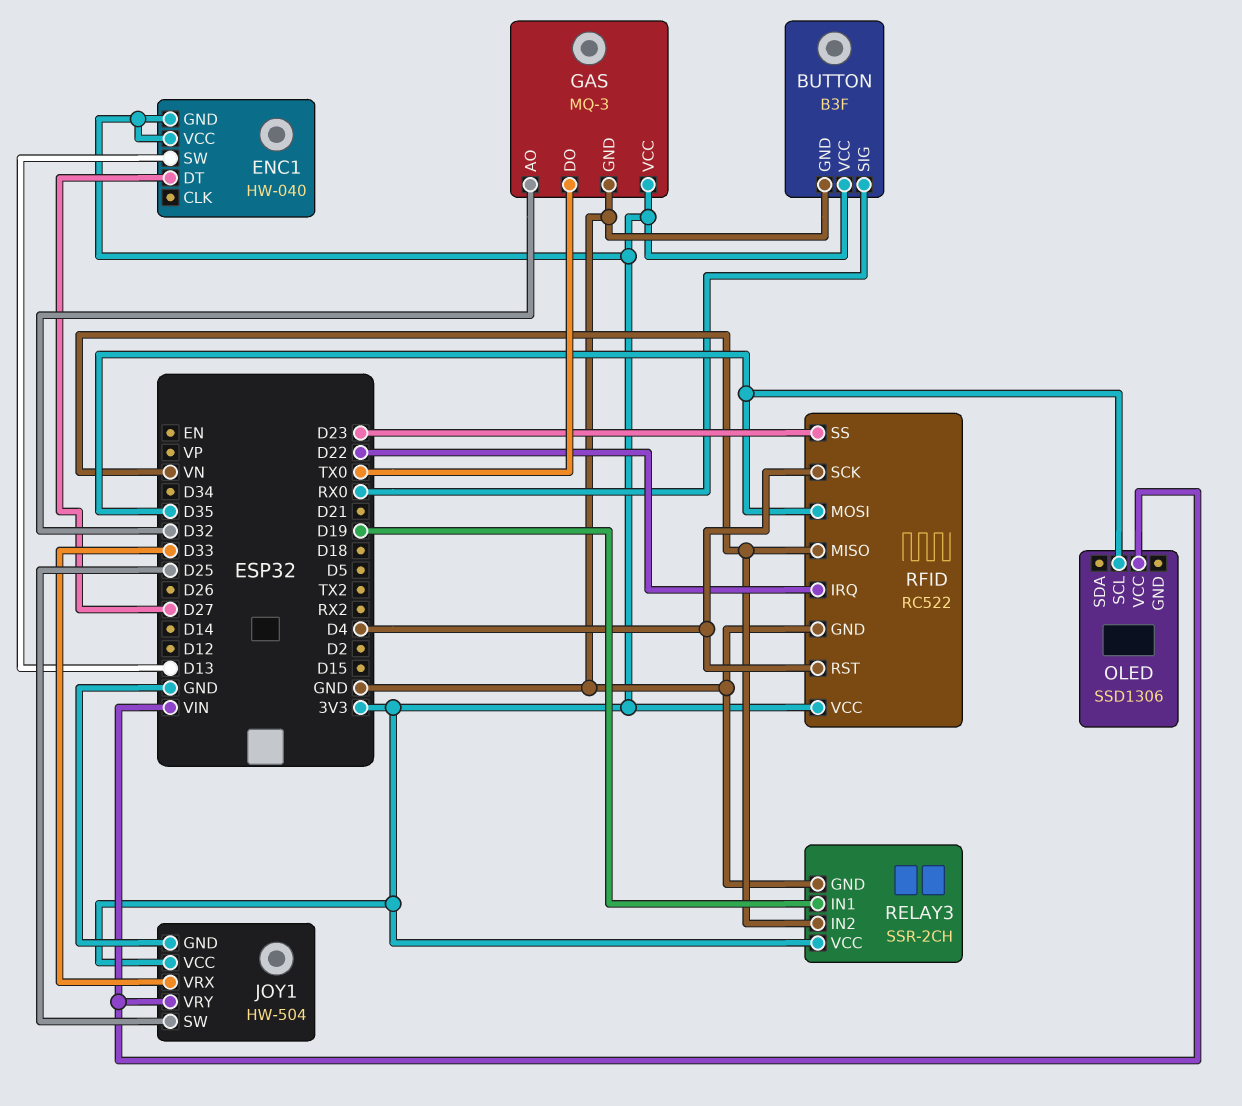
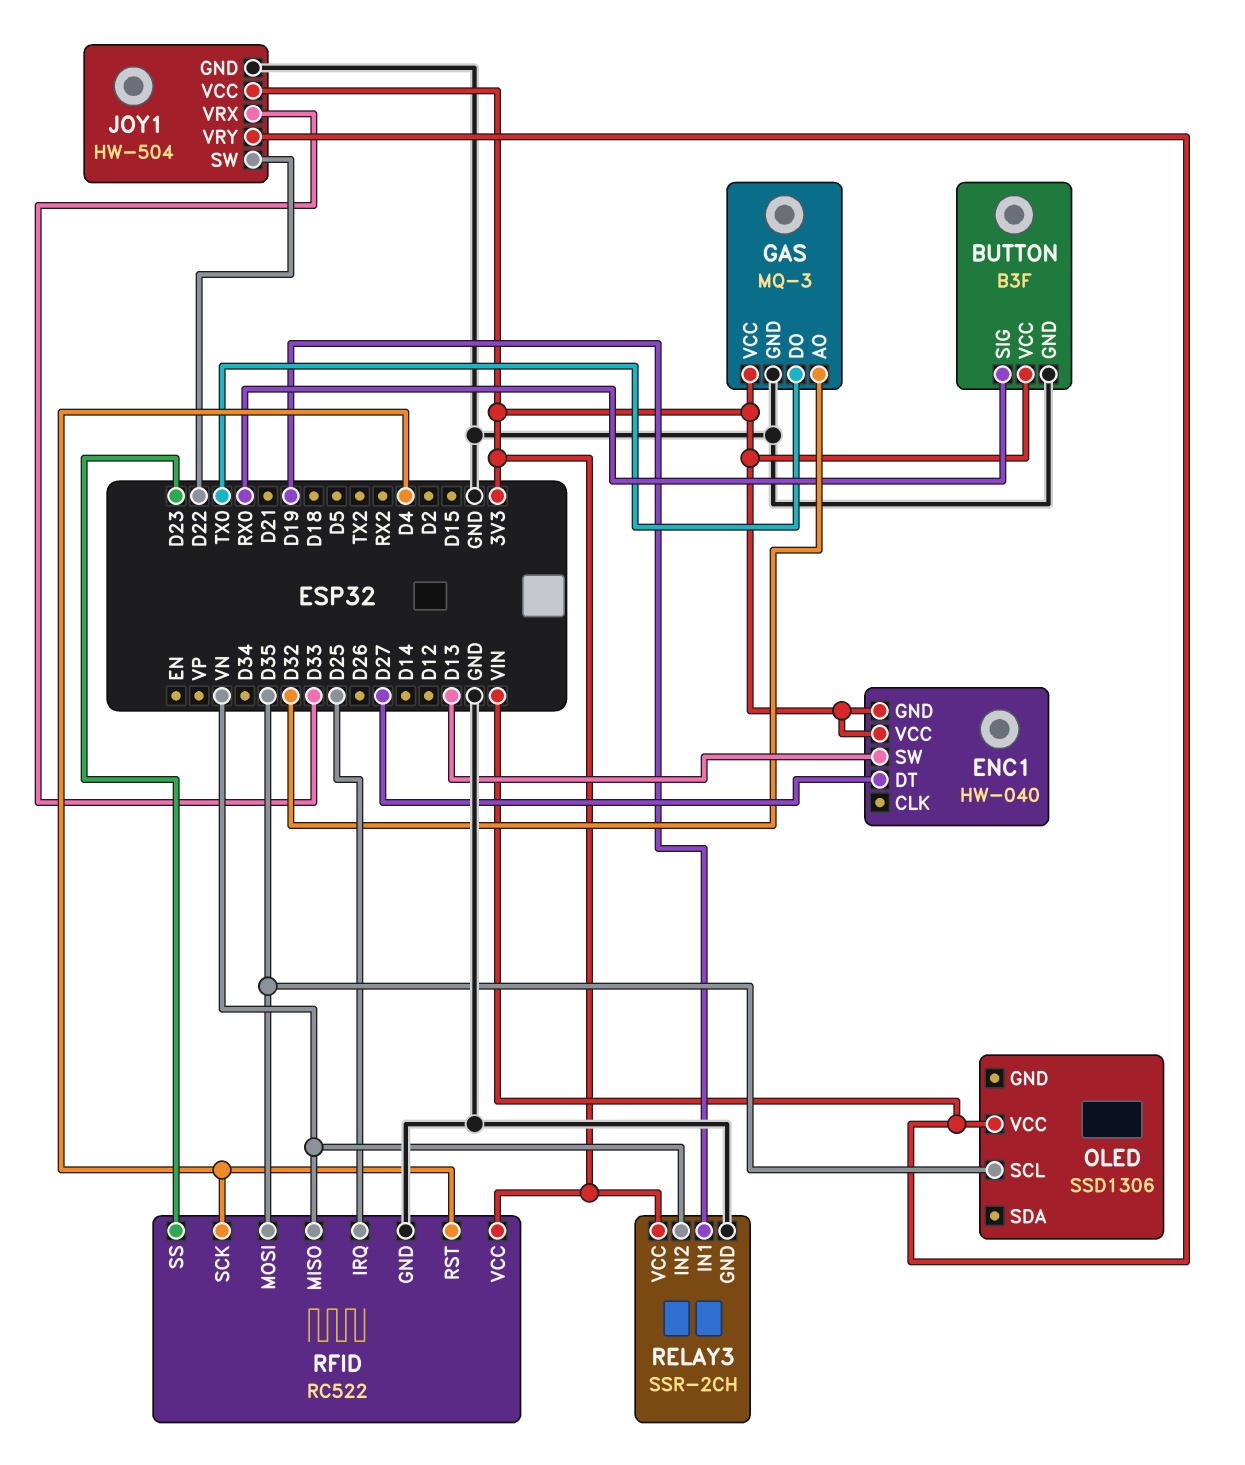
JOY1 pin SW: D25 -> D22
RFID pin IRQ: D22 -> D25

